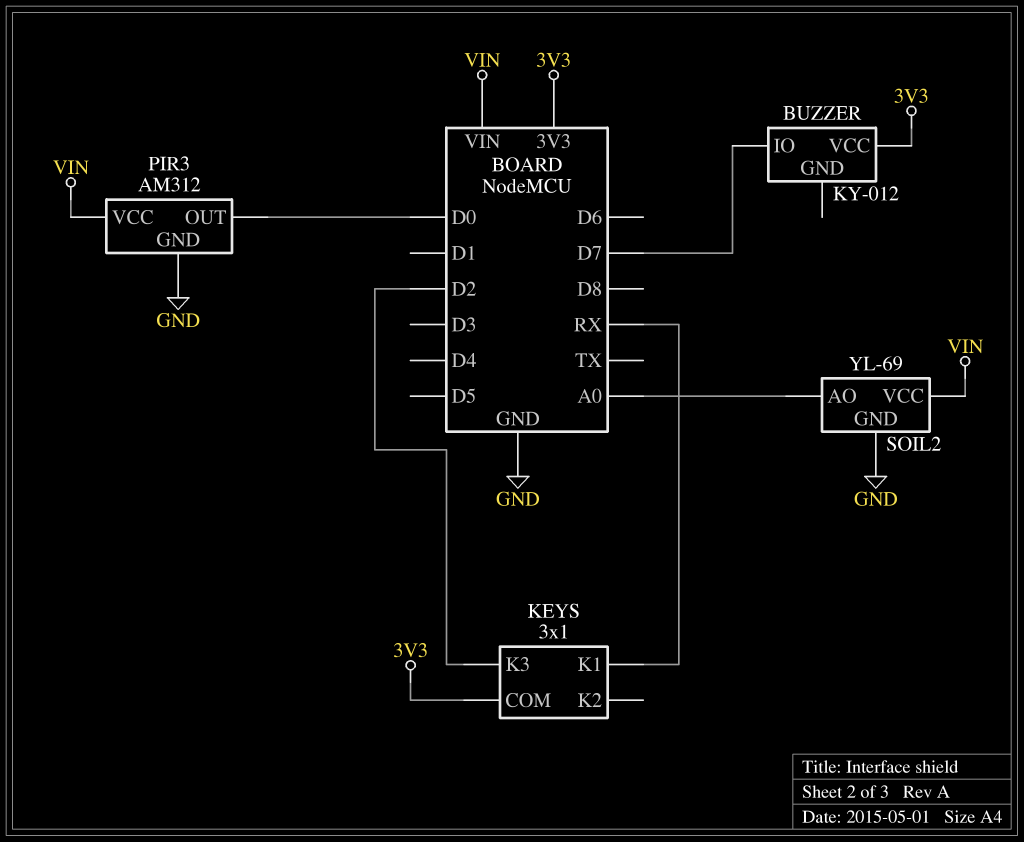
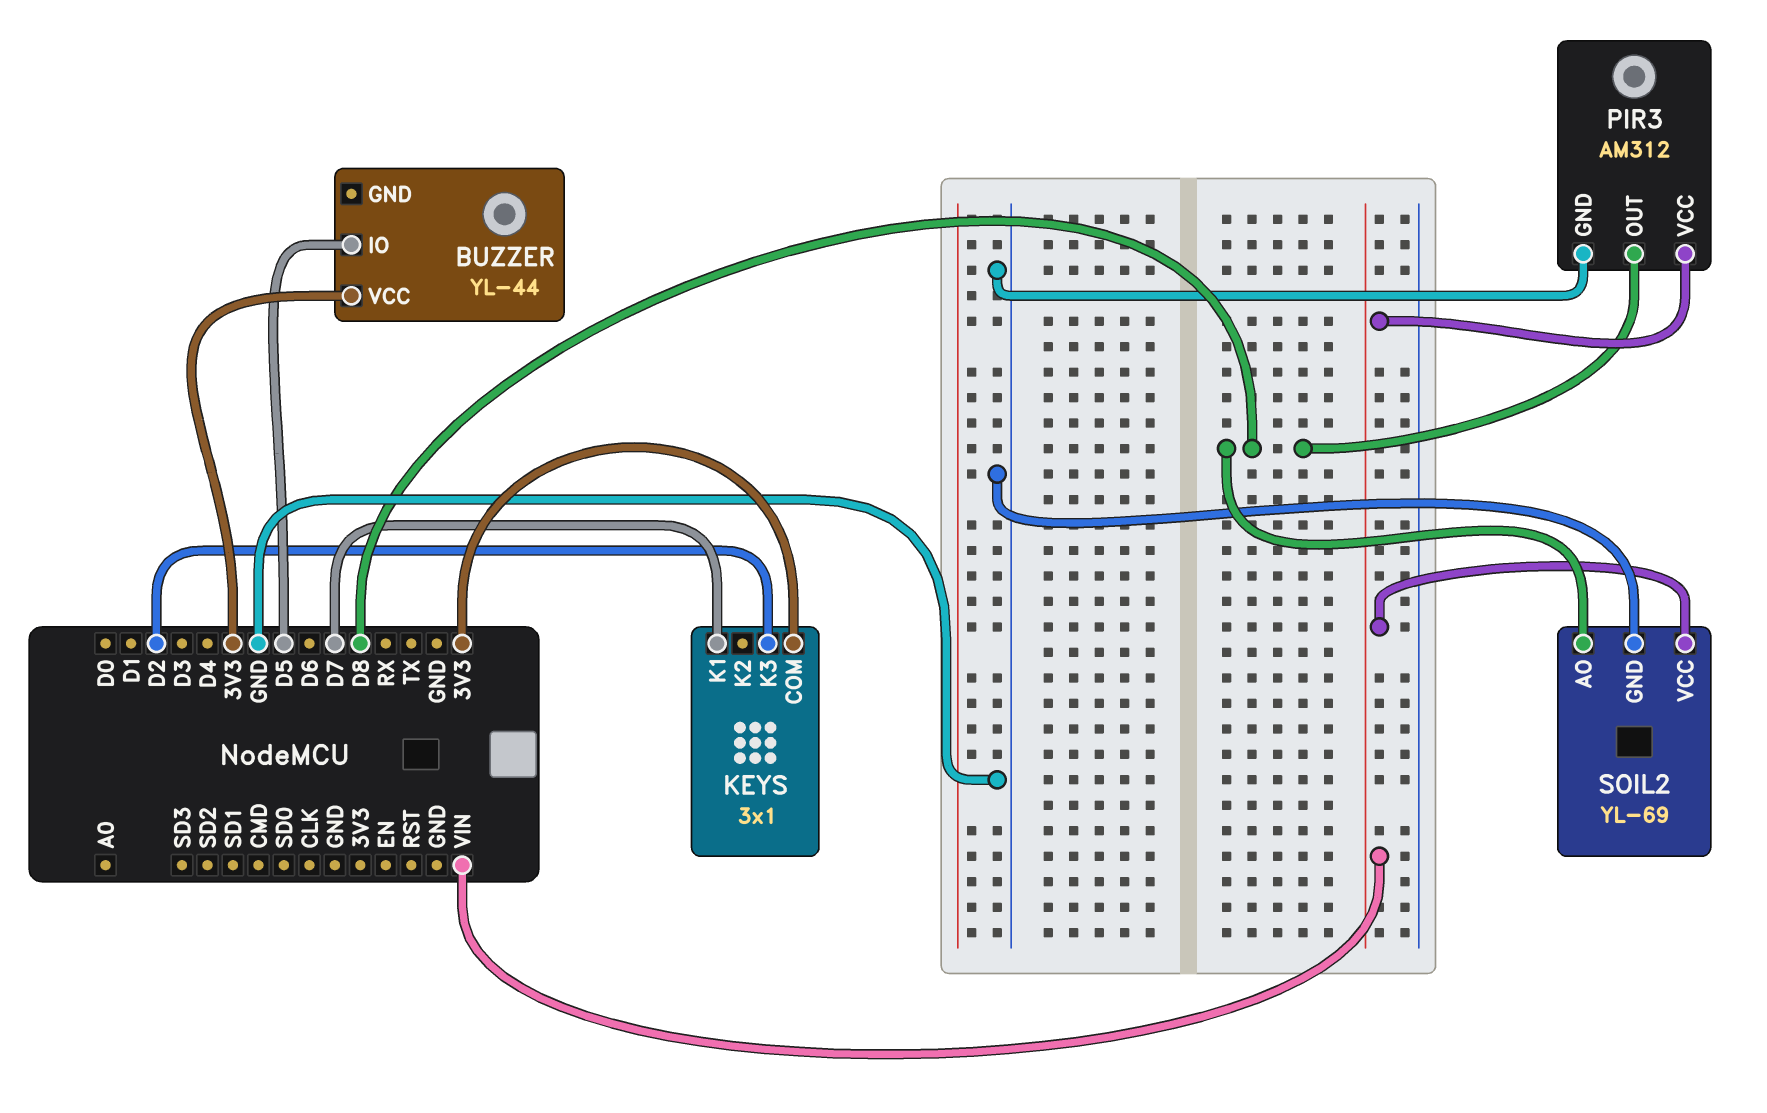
BUZZER: KY-012 -> YL-44
BUZZER pin IO: D7 -> D5
KEYS pin K1: RX -> D7
PIR3 pin OUT: D0 -> D8
SOIL2 pin AO: A0 -> D8

